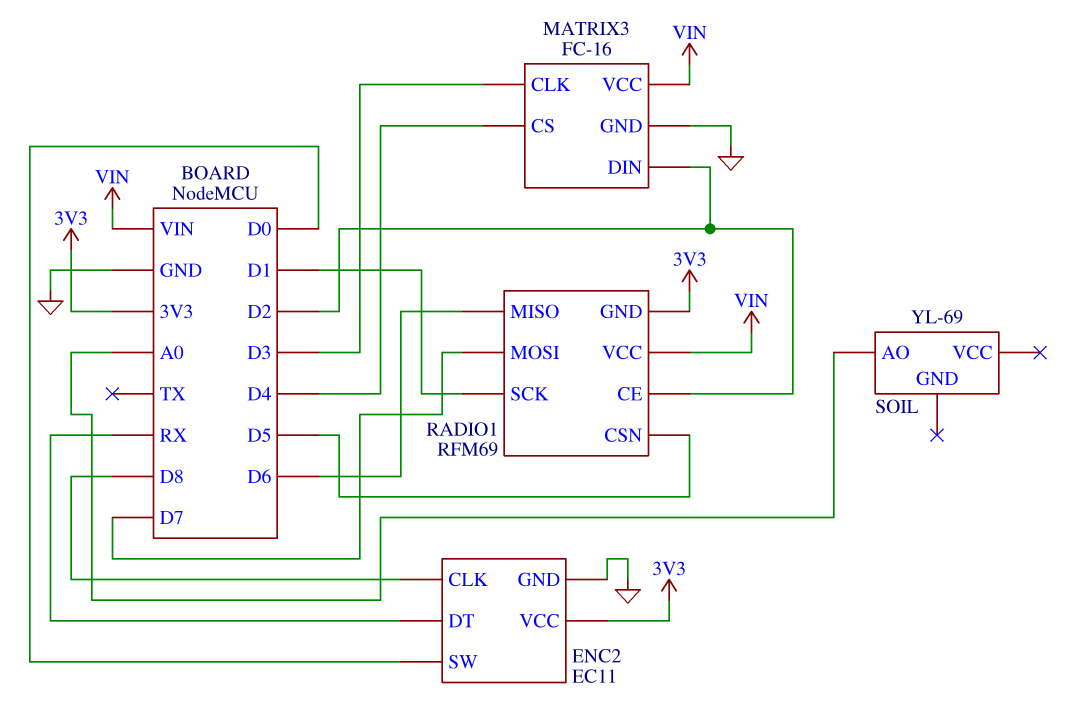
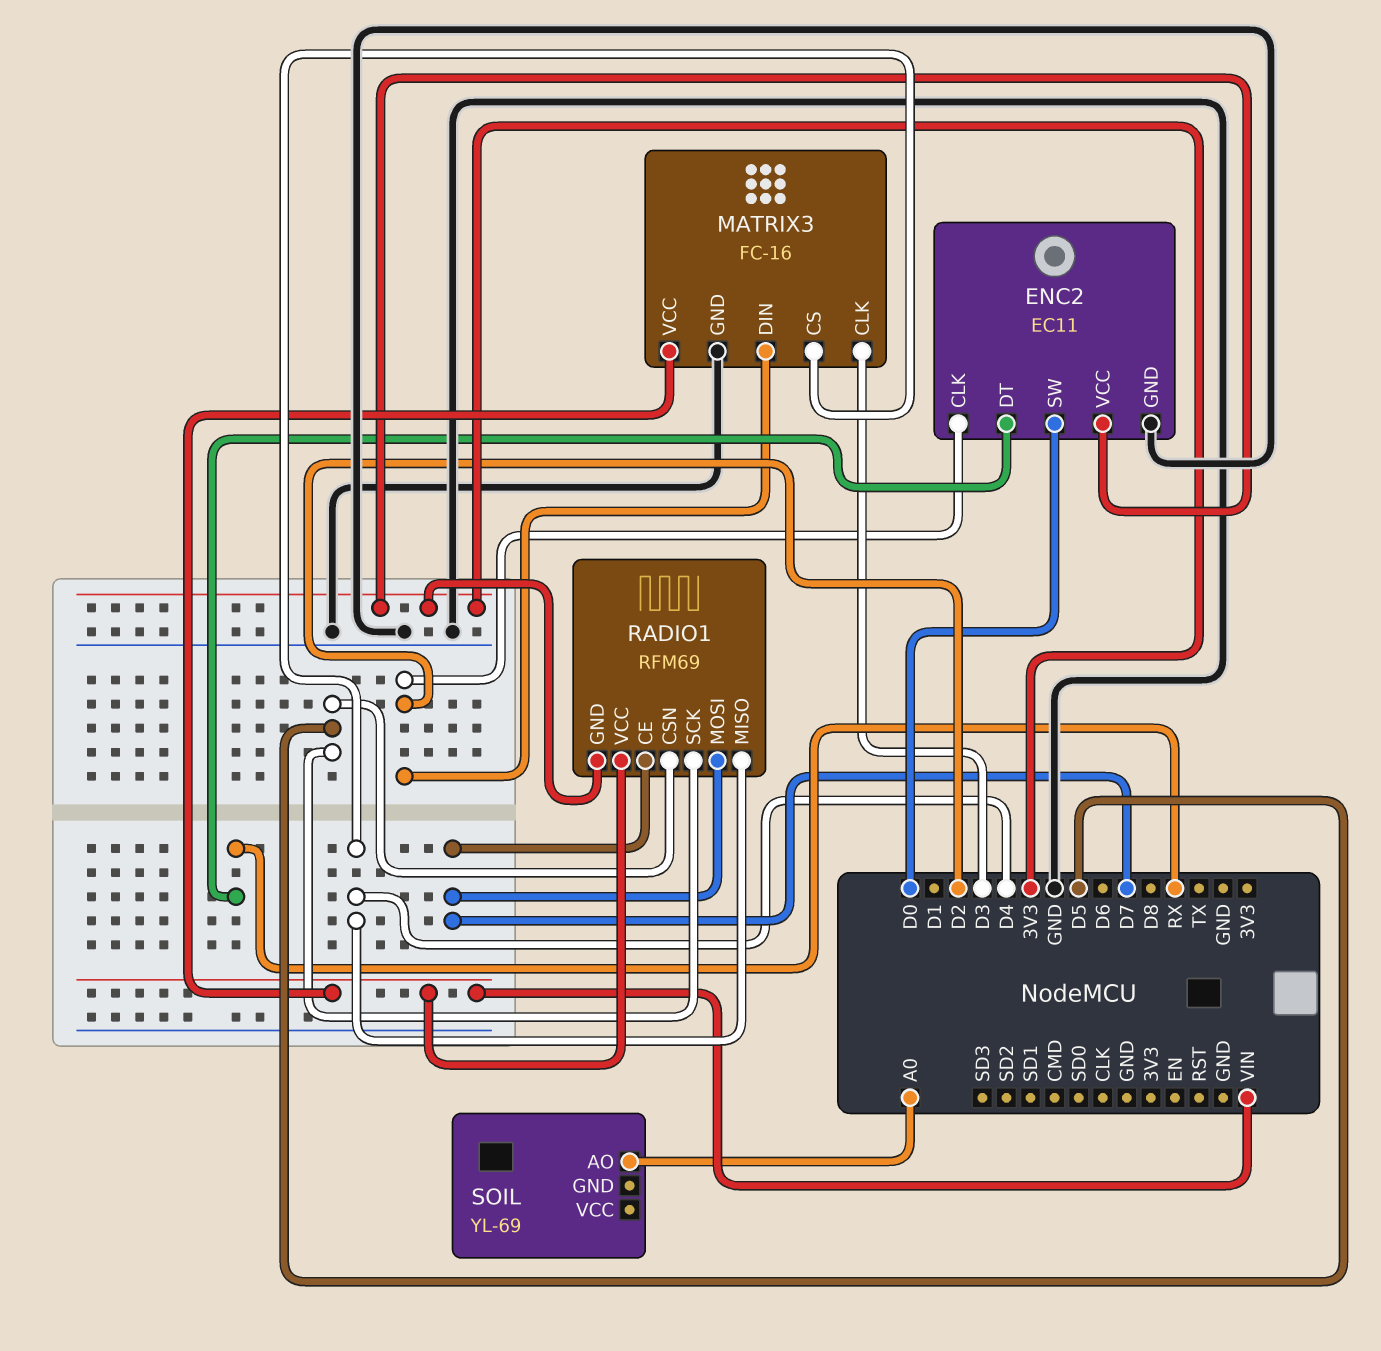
ENC2 pin CLK: D8 -> D2
RADIO1 pin CE: D2 -> D7
RADIO1 pin MISO: D6 -> D4
RADIO1 pin SCK: D1 -> D5

